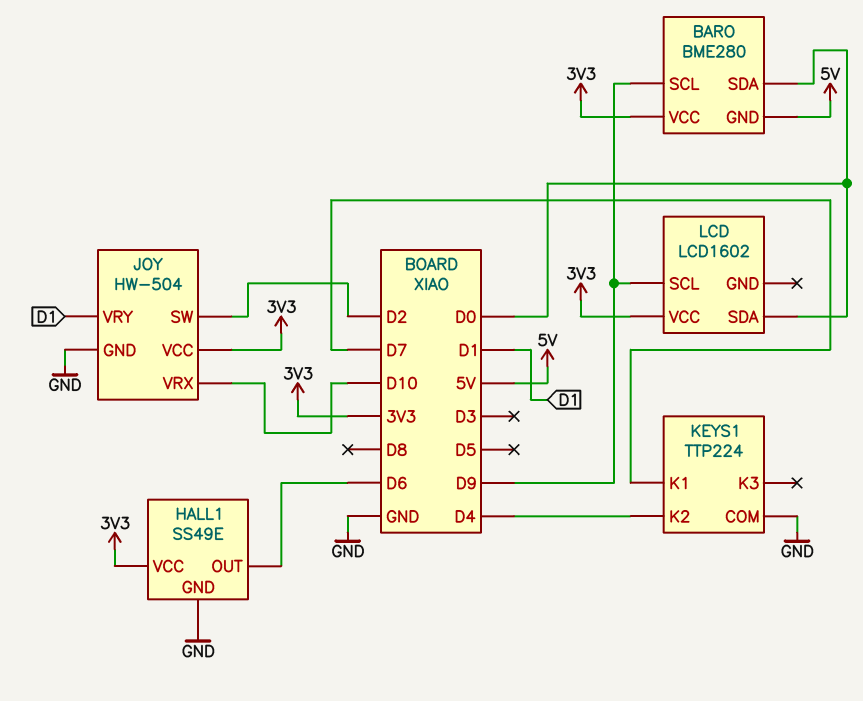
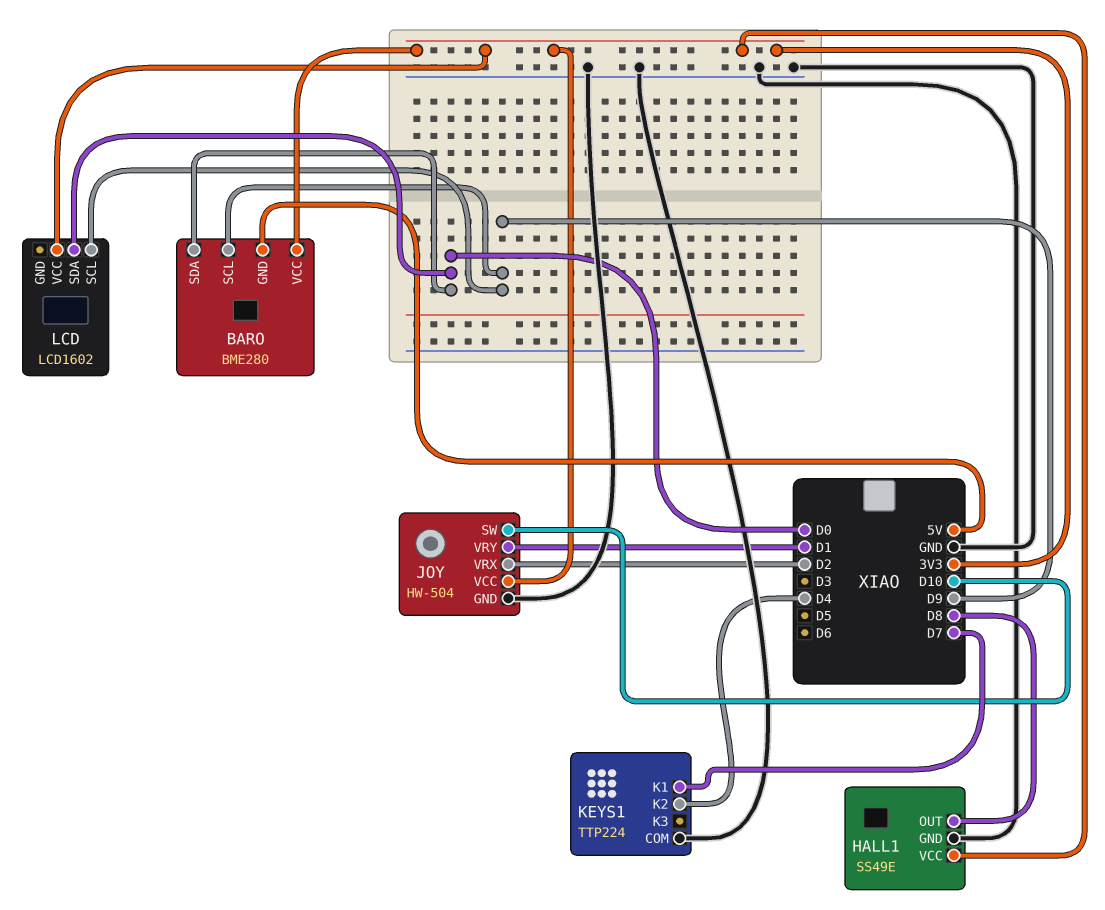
HALL1 pin OUT: D6 -> D8
JOY pin SW: D2 -> D10
JOY pin VRX: D10 -> D2

